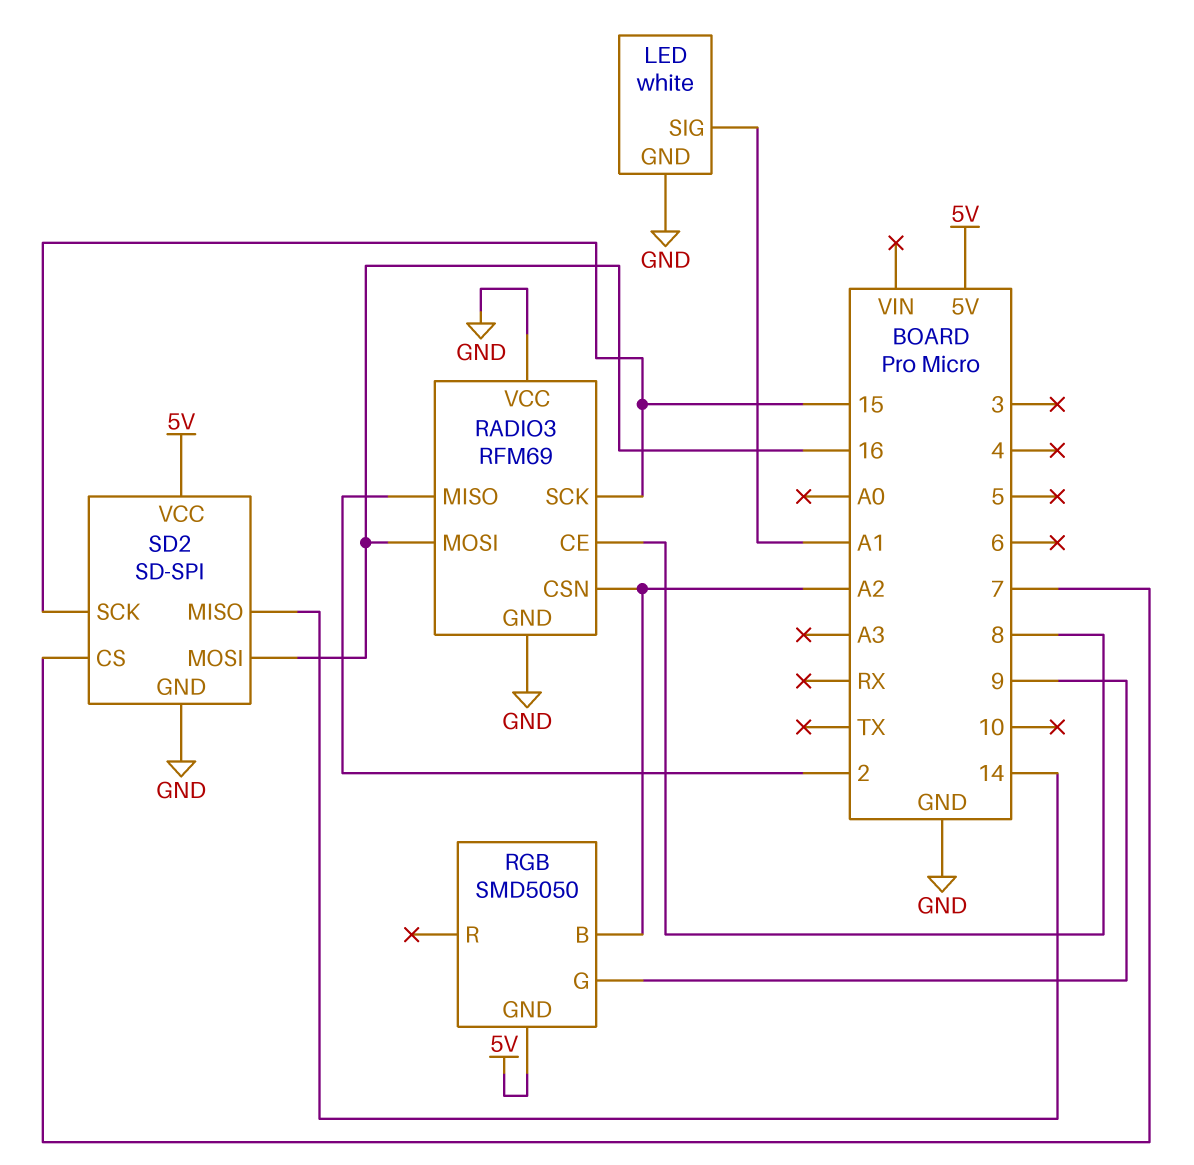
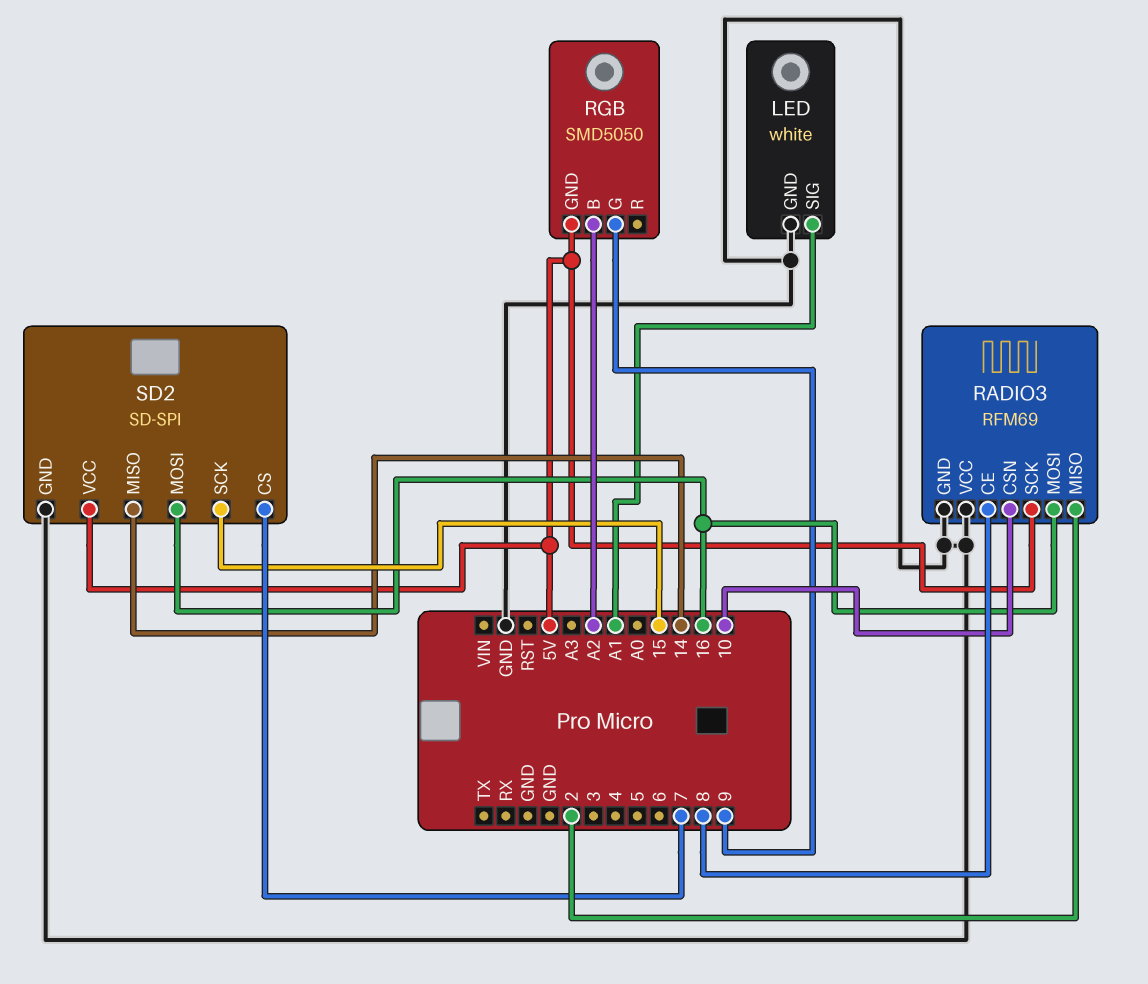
RADIO3 pin CSN: A2 -> 10
RADIO3 pin SCK: 15 -> 5V

